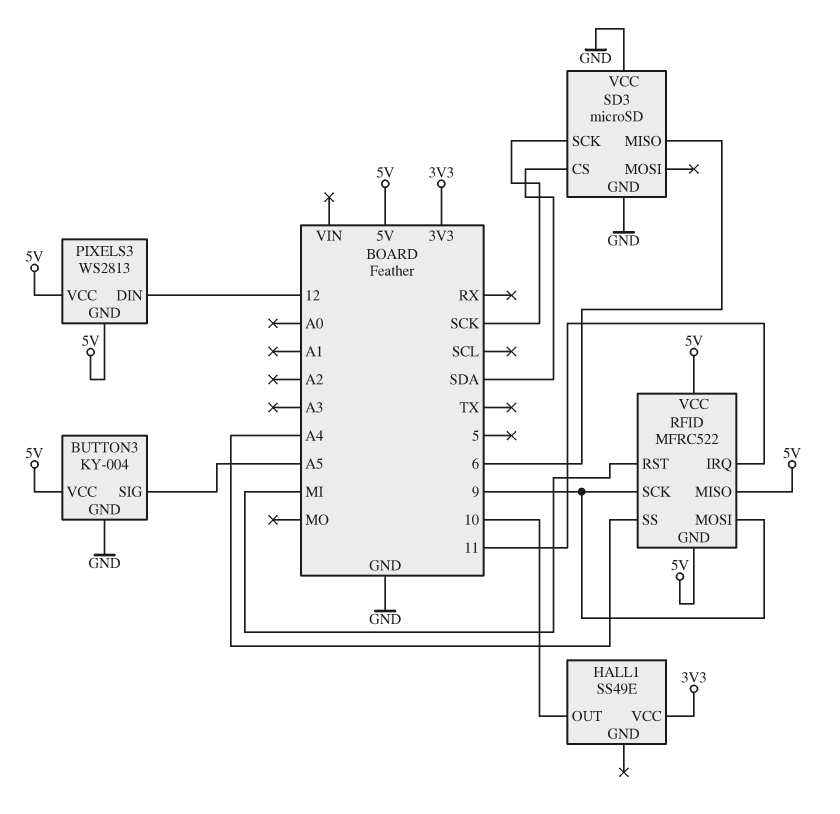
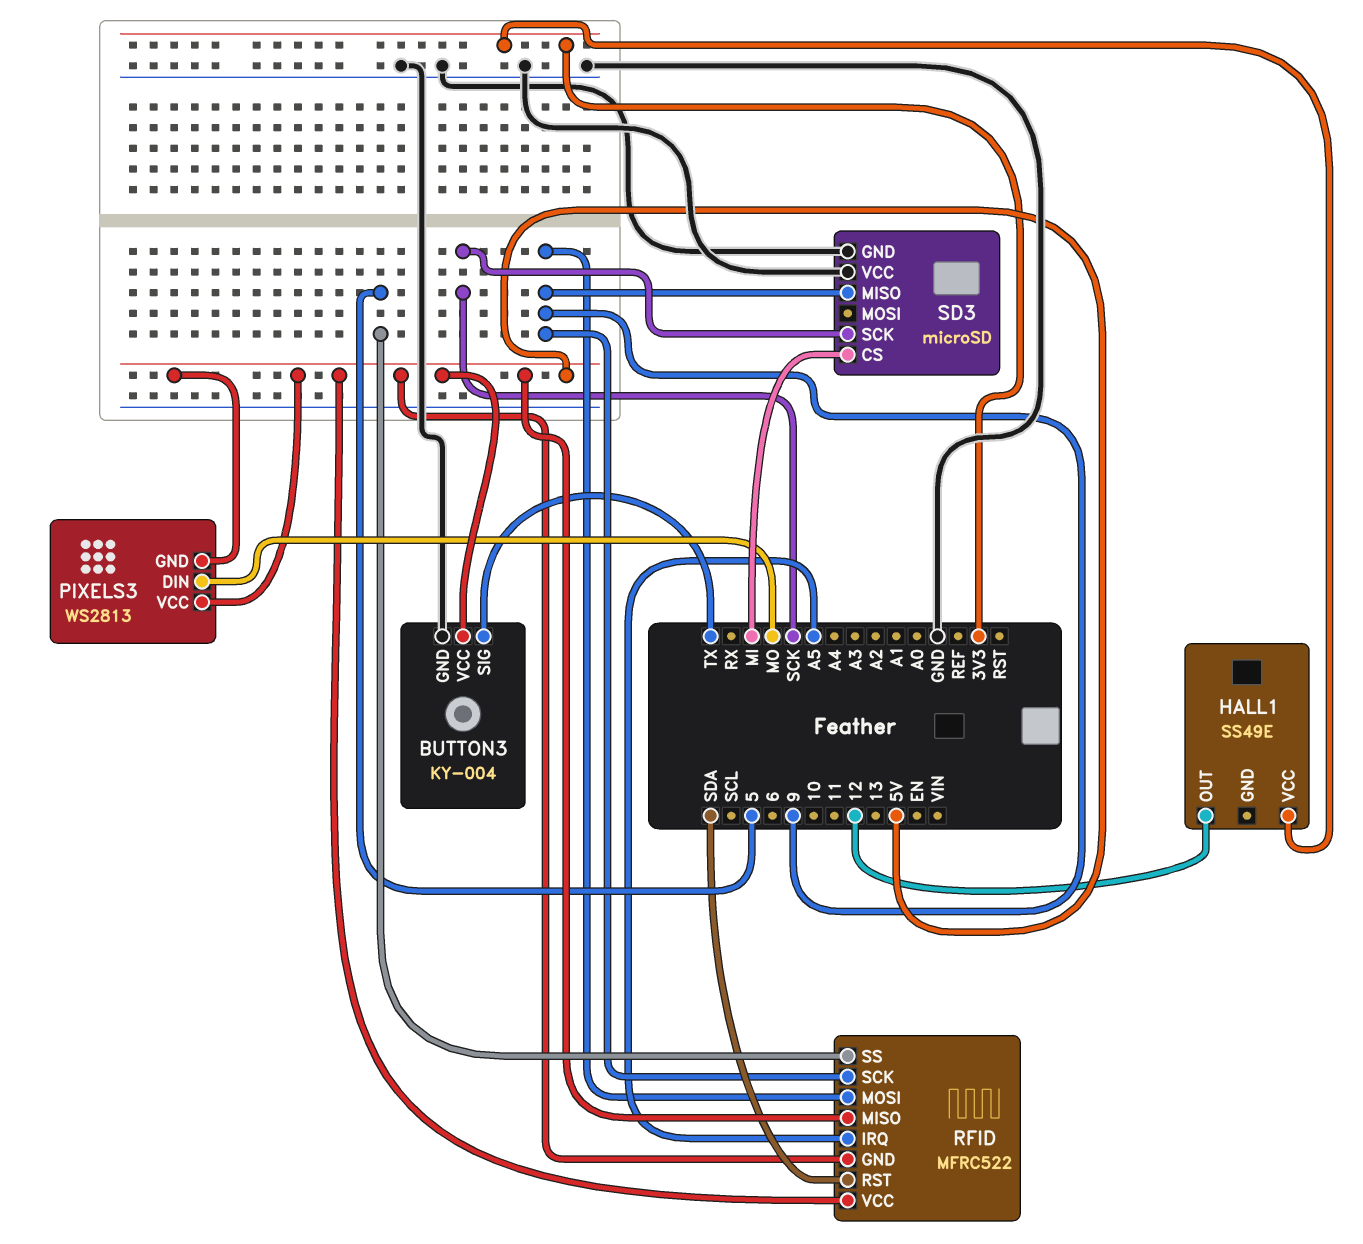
BUTTON3 pin SIG: A5 -> TX
HALL1 pin OUT: 10 -> 12
PIXELS3 pin DIN: 12 -> MO
RFID pin IRQ: 11 -> A5
RFID pin RST: MI -> SDA
RFID pin SS: A4 -> 5
SD3 pin CS: SDA -> MI
SD3 pin MISO: 6 -> 9

